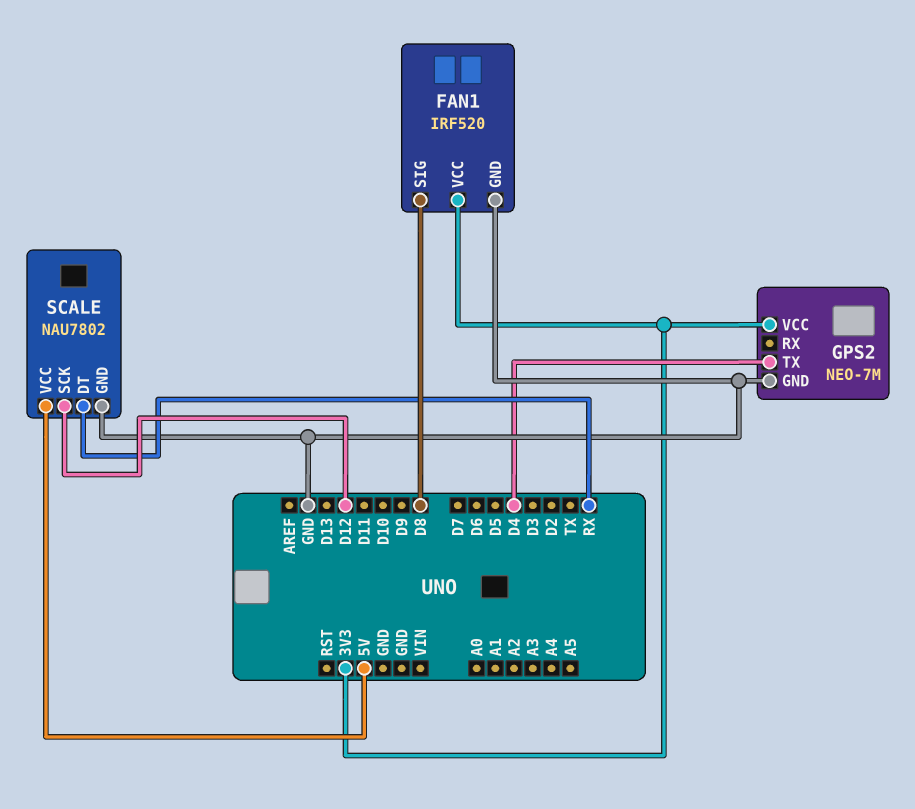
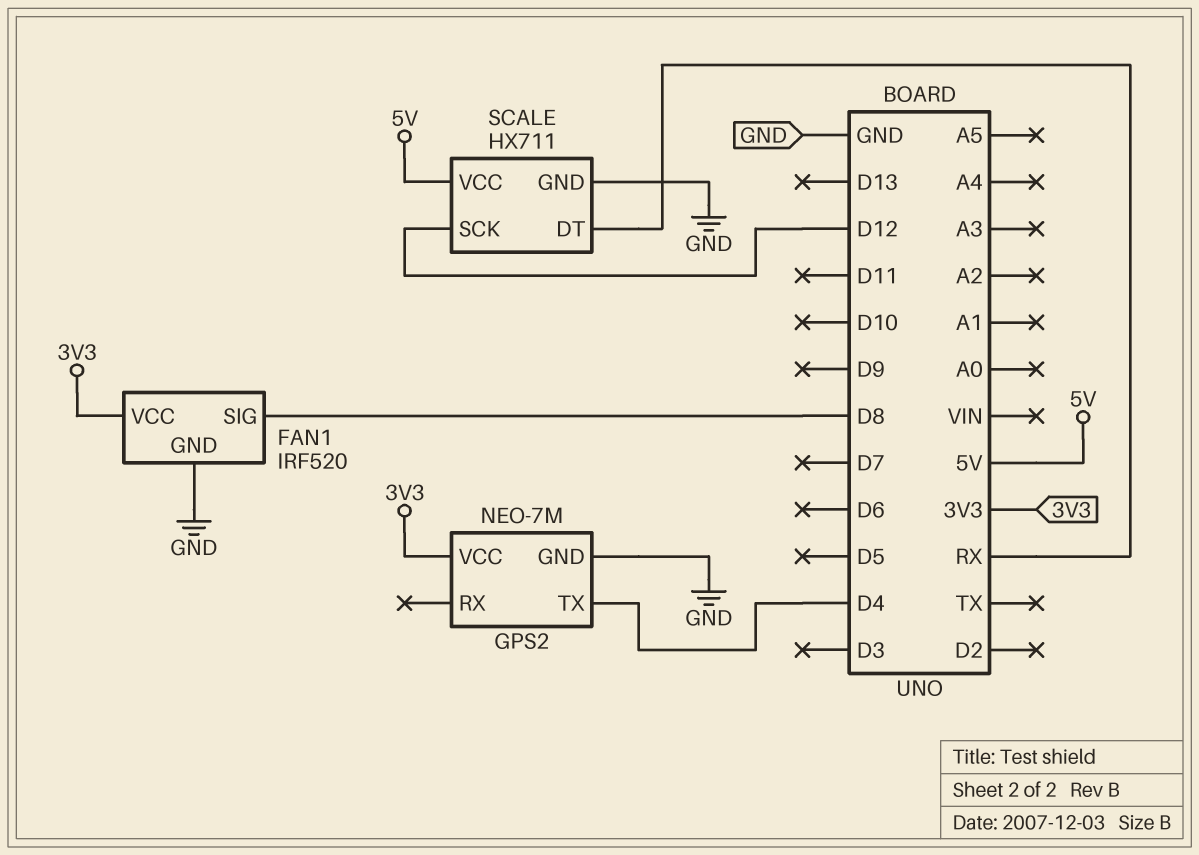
SCALE: NAU7802 -> HX711

